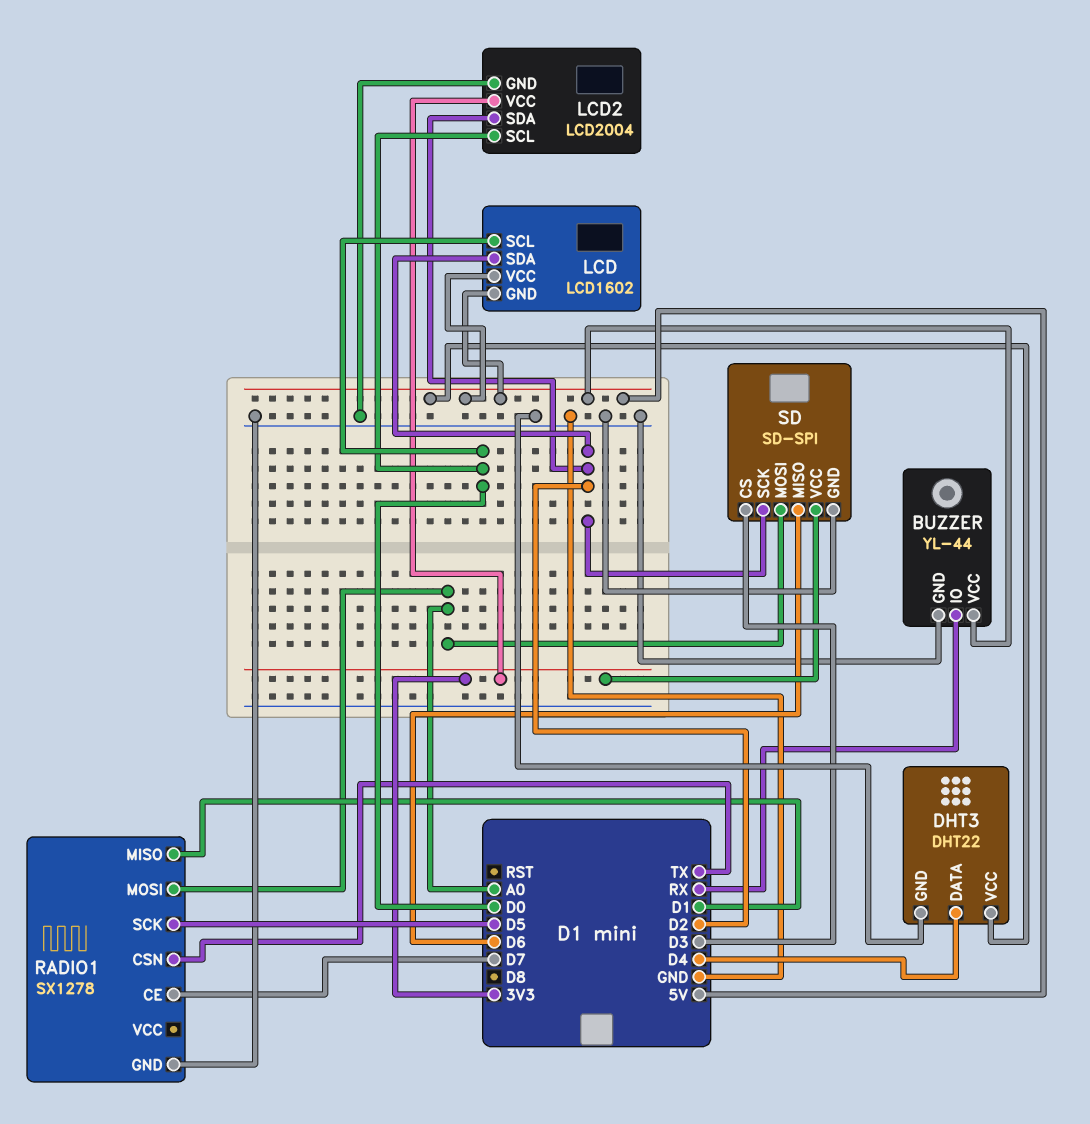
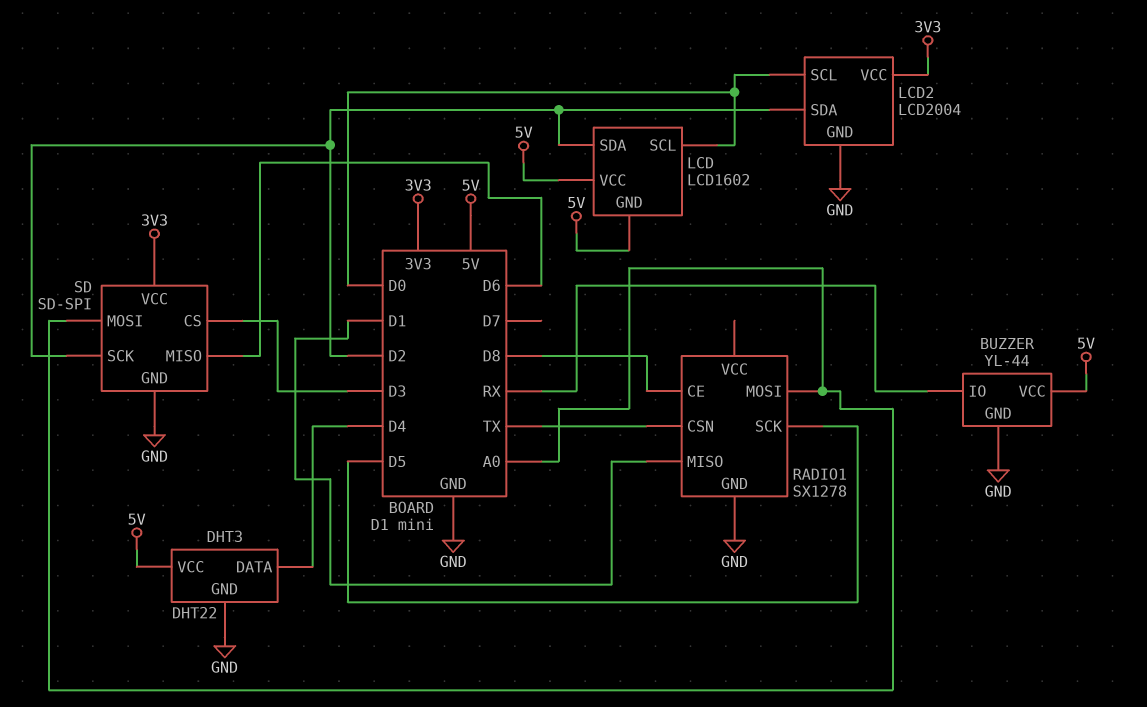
RADIO1 pin CE: D7 -> D8

